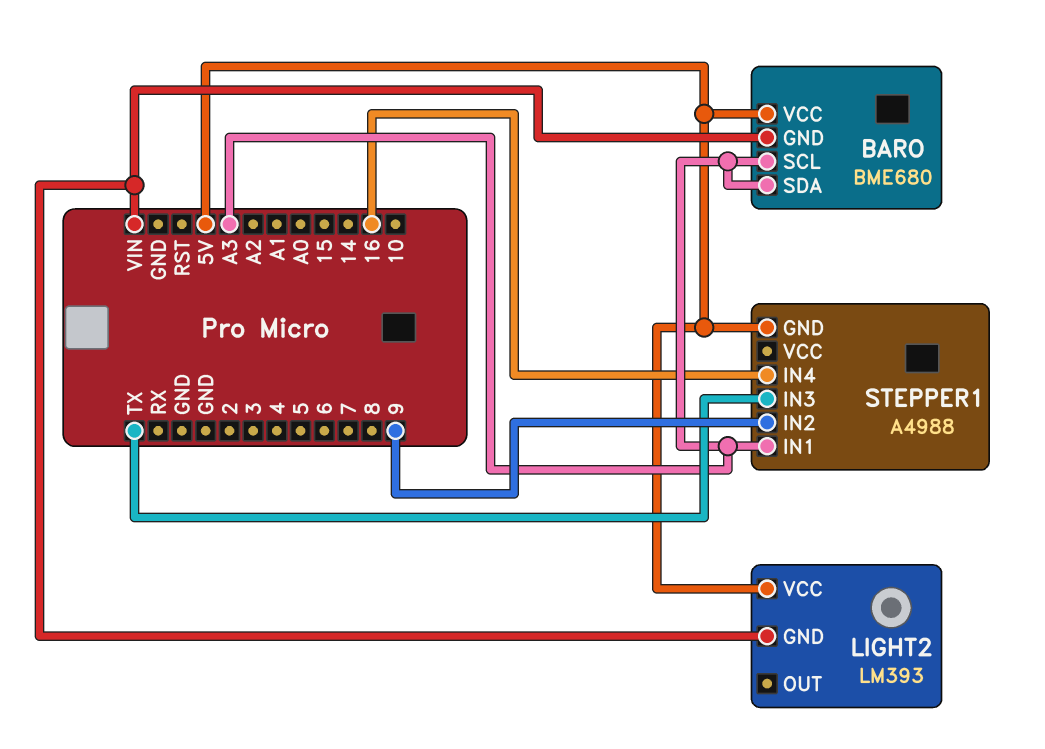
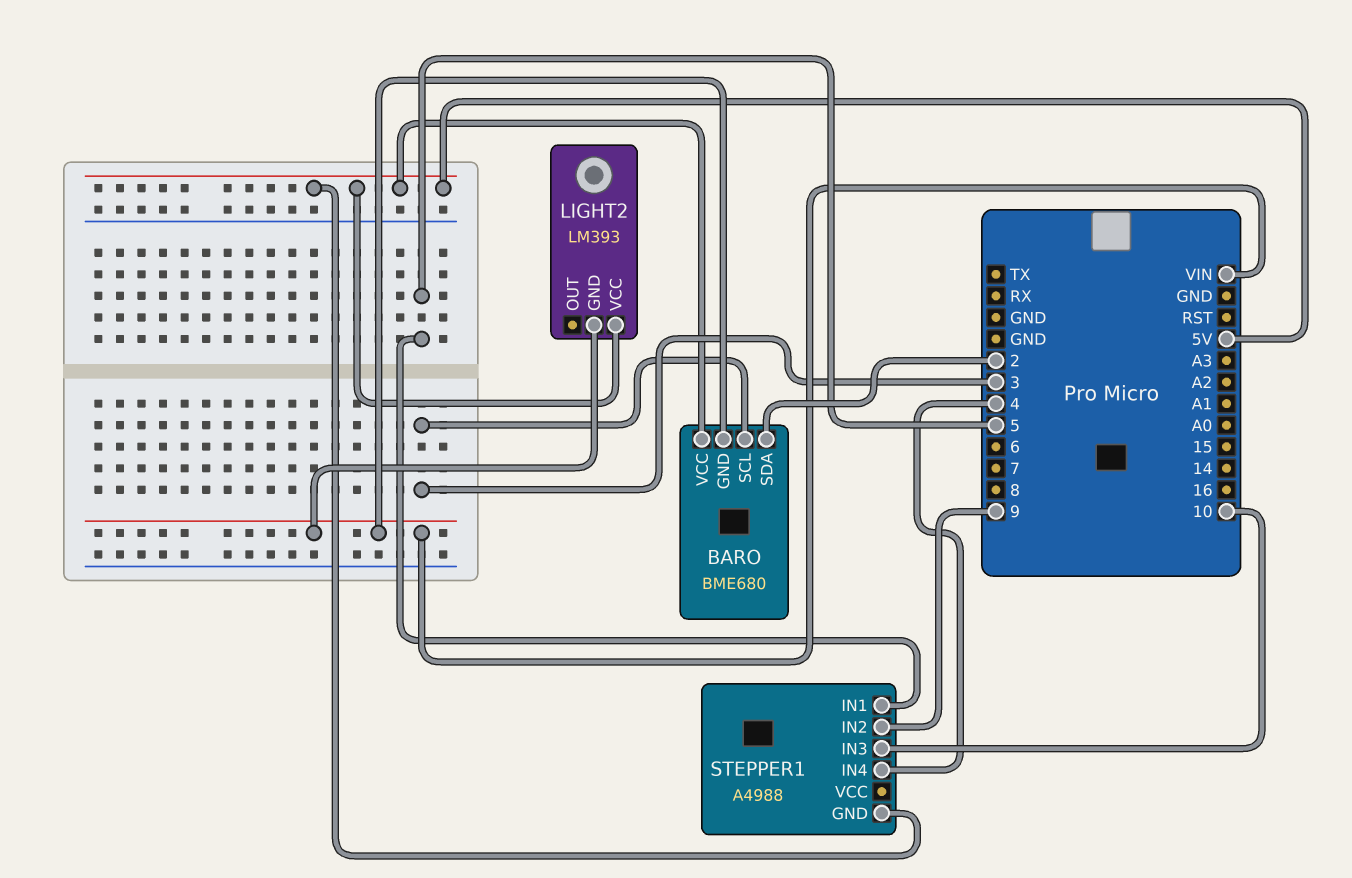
BARO pin SCL: A3 -> 3
BARO pin SDA: A3 -> 2
STEPPER1 pin IN1: A3 -> 5
STEPPER1 pin IN3: TX -> 10
STEPPER1 pin IN4: 16 -> 4

